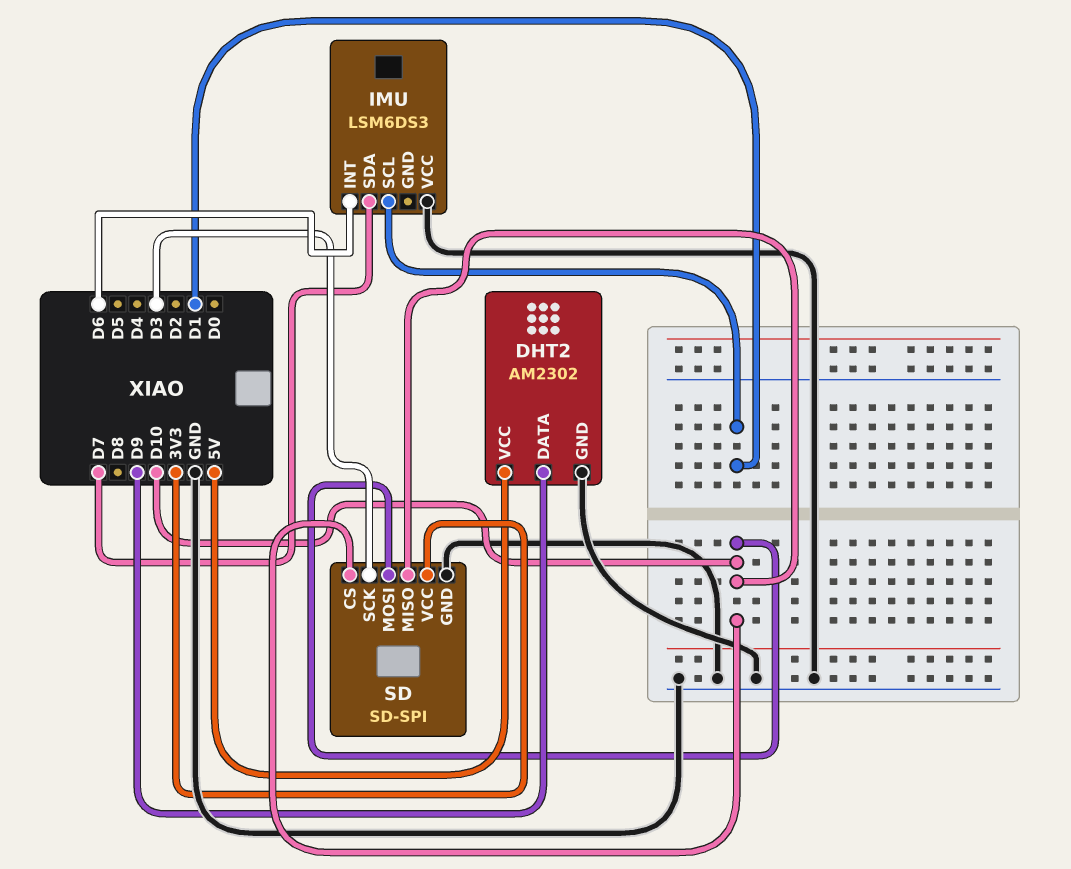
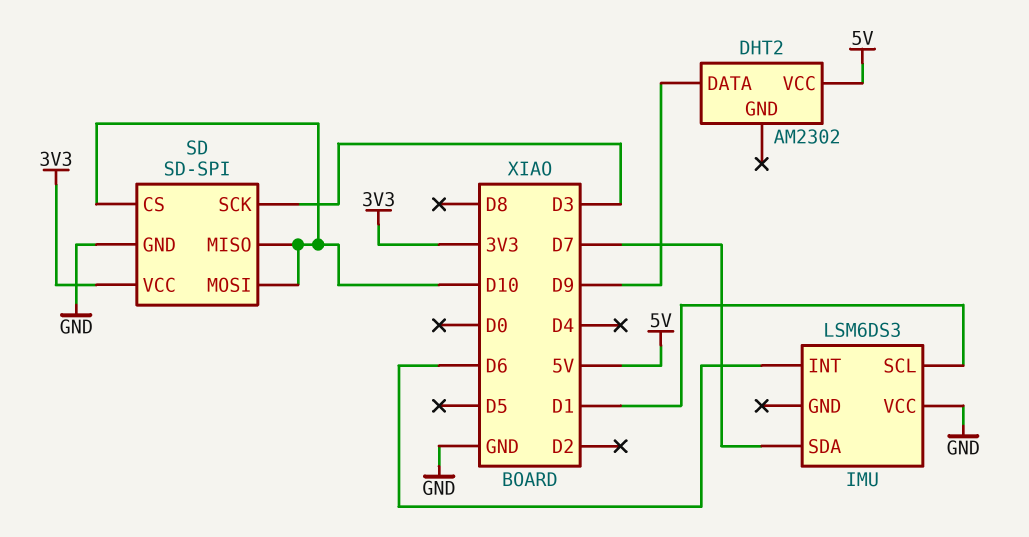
DHT2 pin GND: GND -> none

